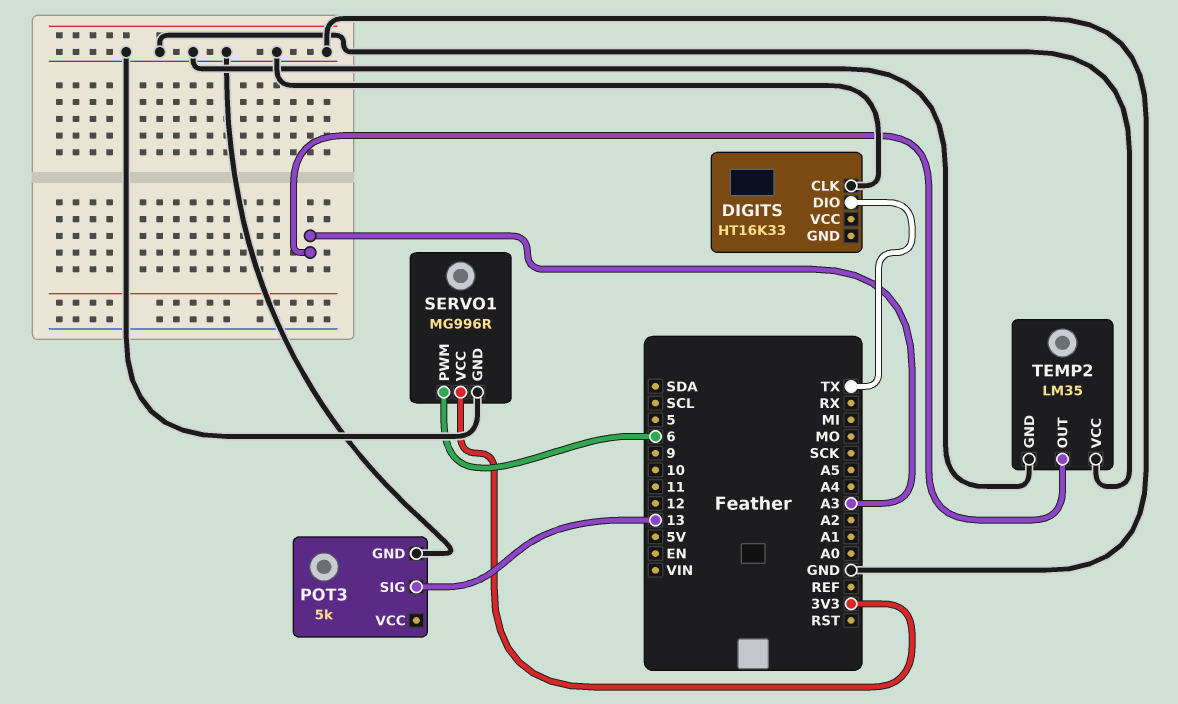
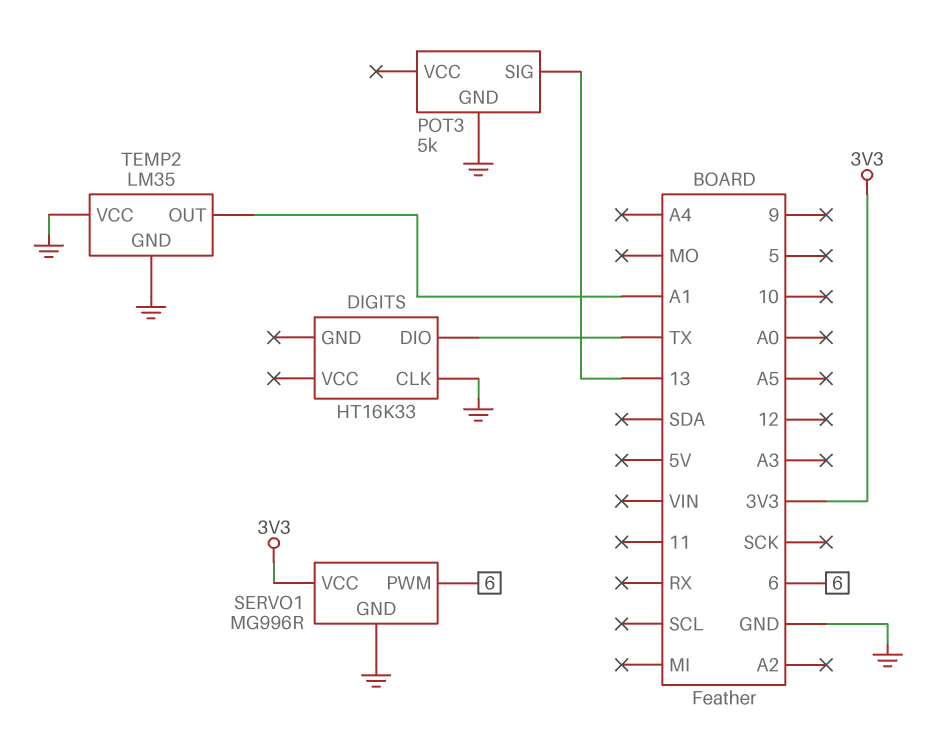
TEMP2 pin OUT: A3 -> A1

